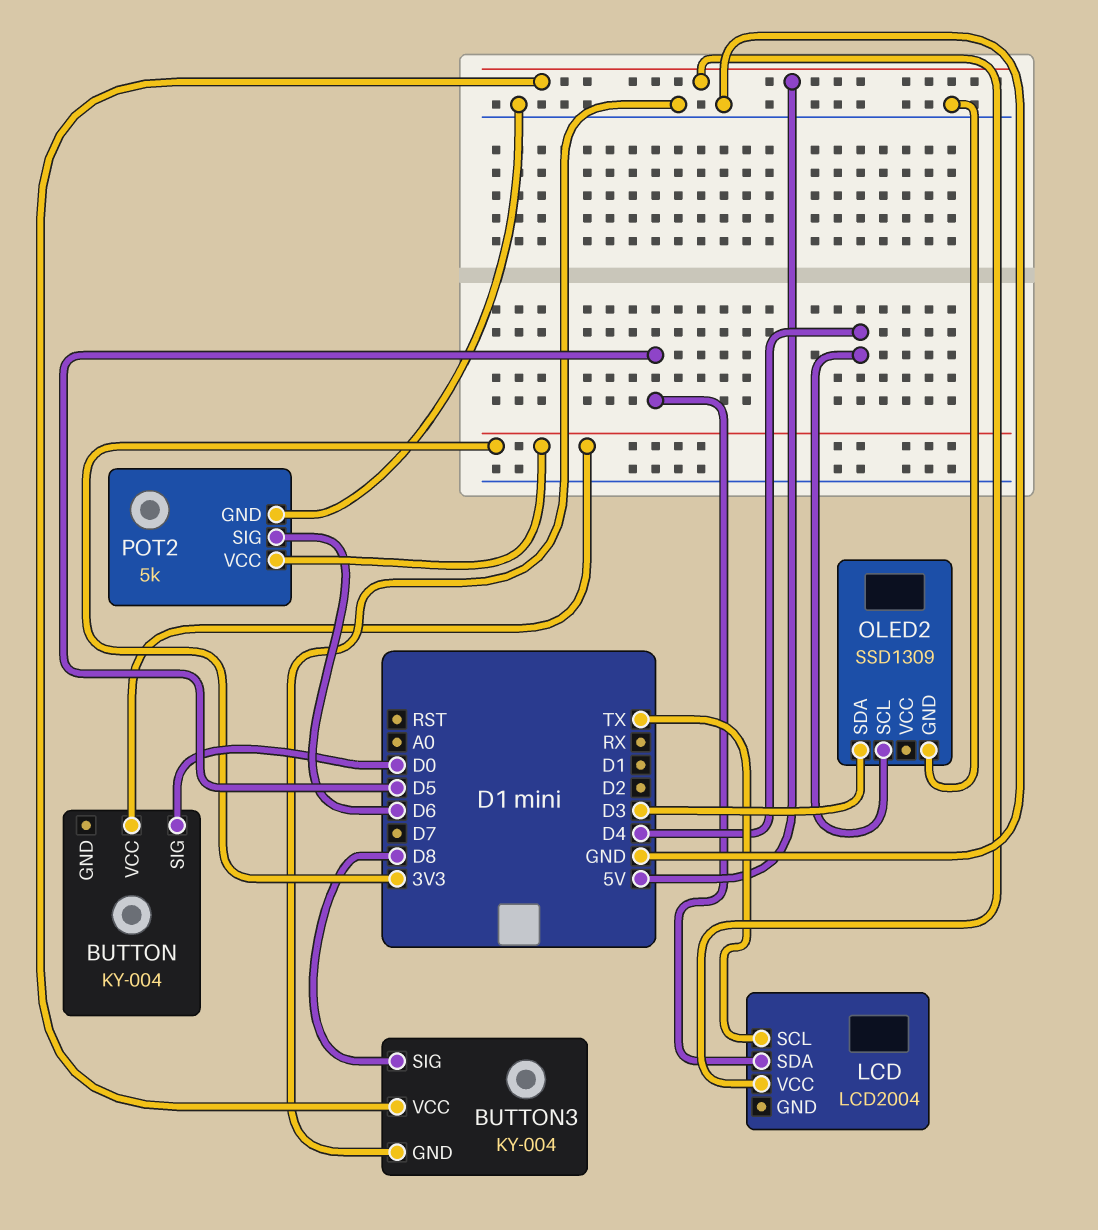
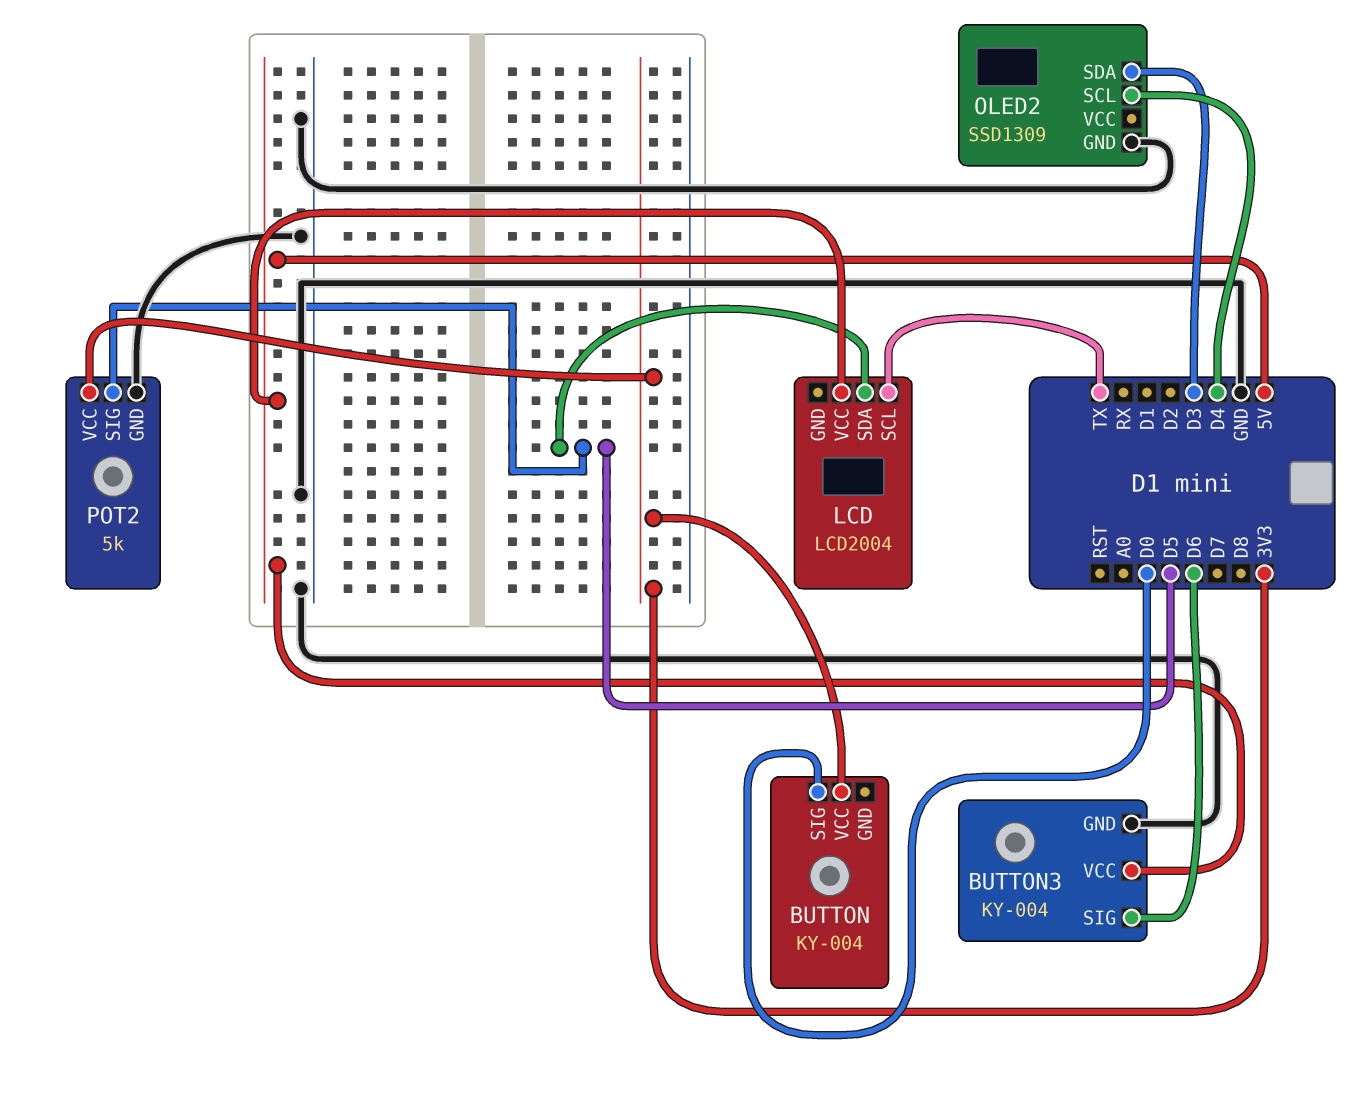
BUTTON3 pin SIG: D8 -> D6
POT2 pin SIG: D6 -> D5

